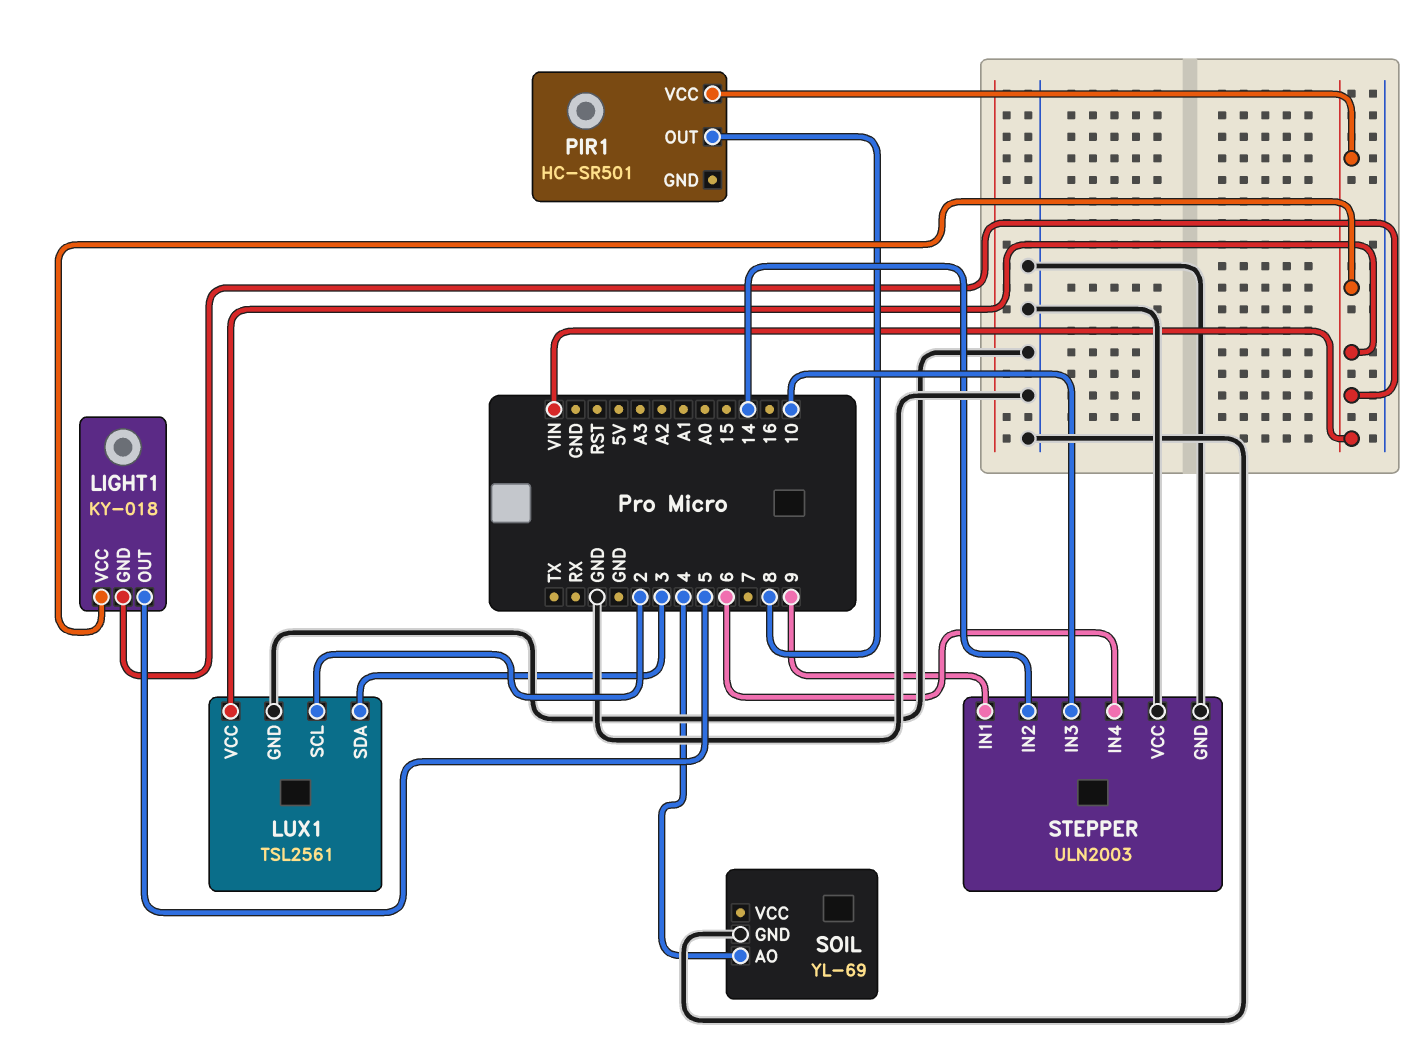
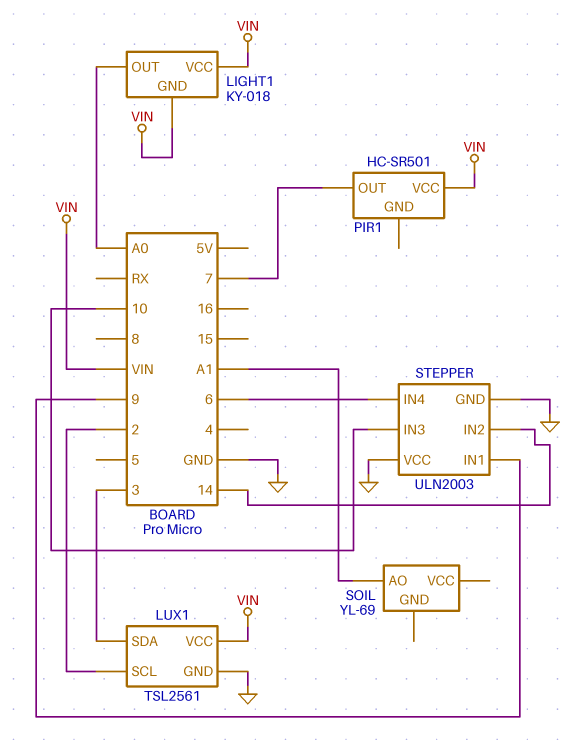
LIGHT1 pin OUT: 5 -> A0
PIR1 pin OUT: 8 -> 7
SOIL pin AO: 4 -> A1
SOIL pin GND: GND -> none

